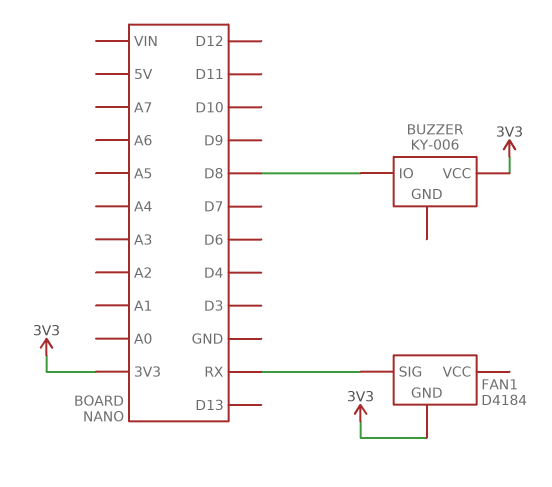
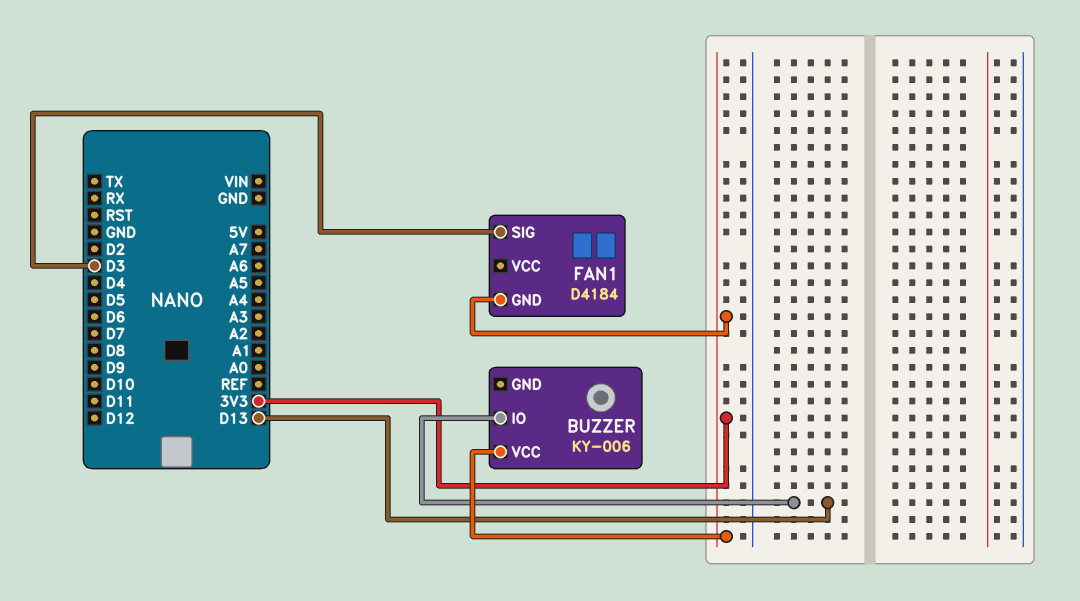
BUZZER pin IO: D8 -> D13
FAN1 pin SIG: RX -> D3

